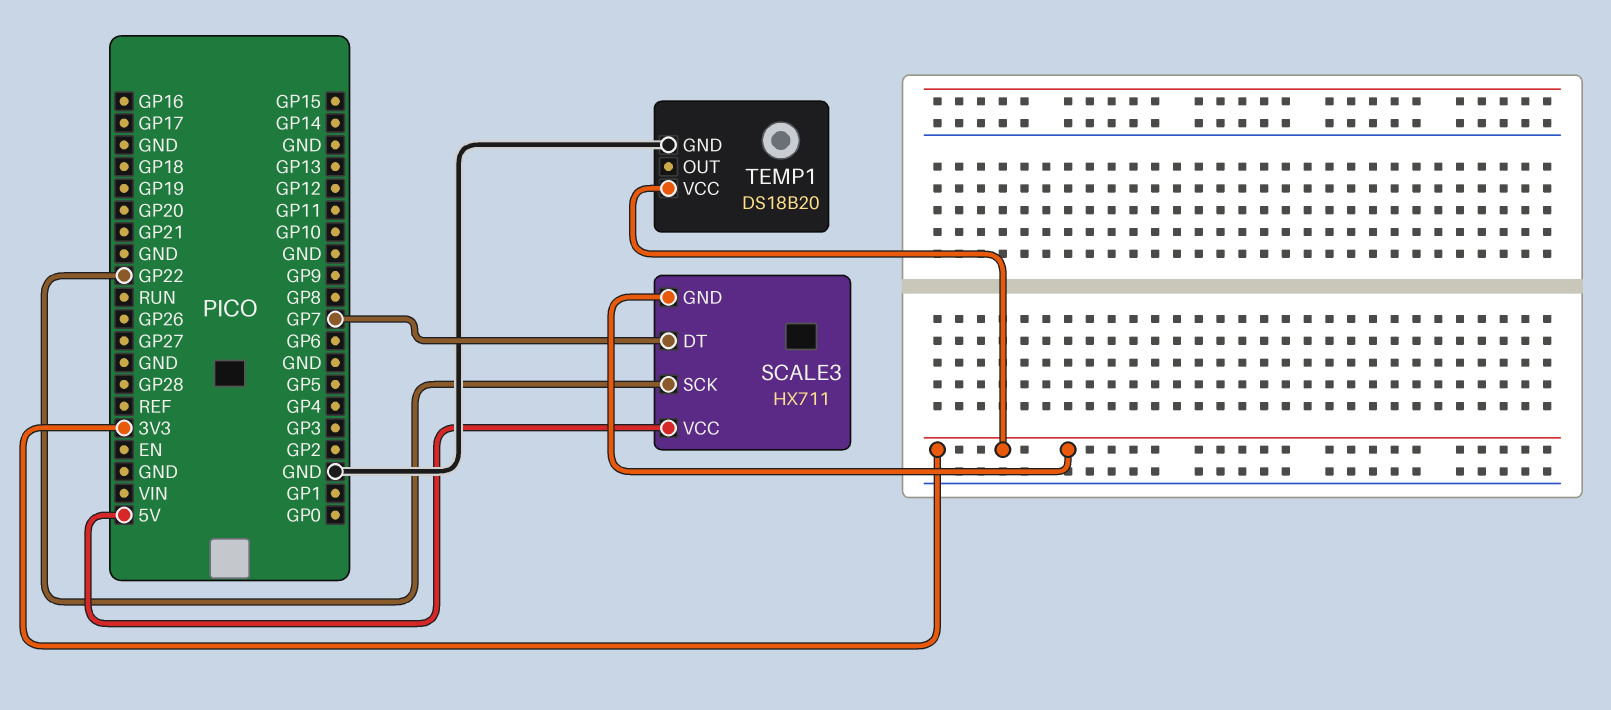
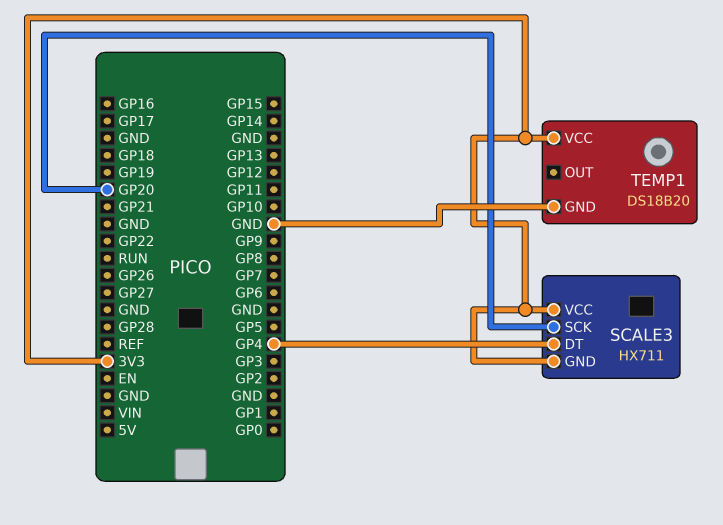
SCALE3 pin DT: GP7 -> GP4
SCALE3 pin SCK: GP22 -> GP20
SCALE3 pin VCC: 5V -> 3V3

